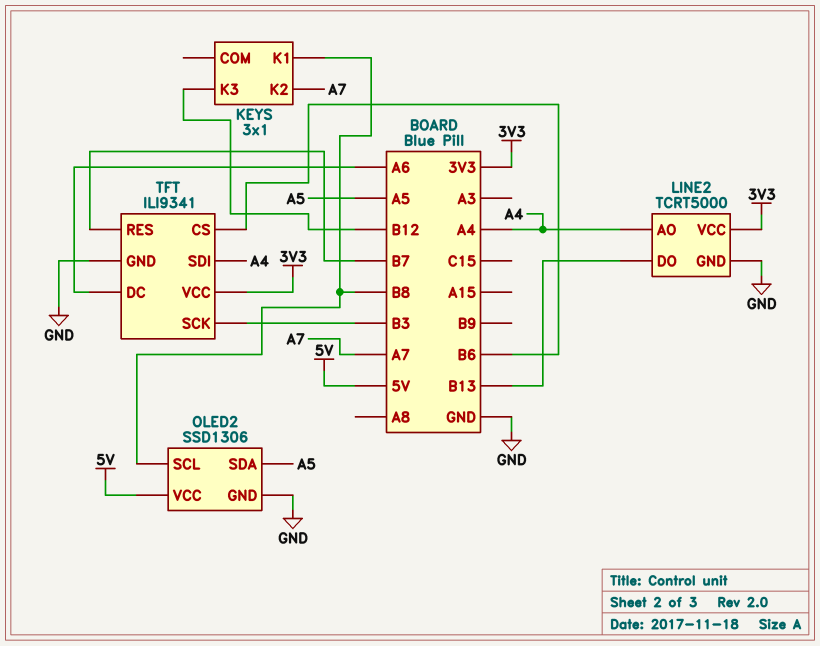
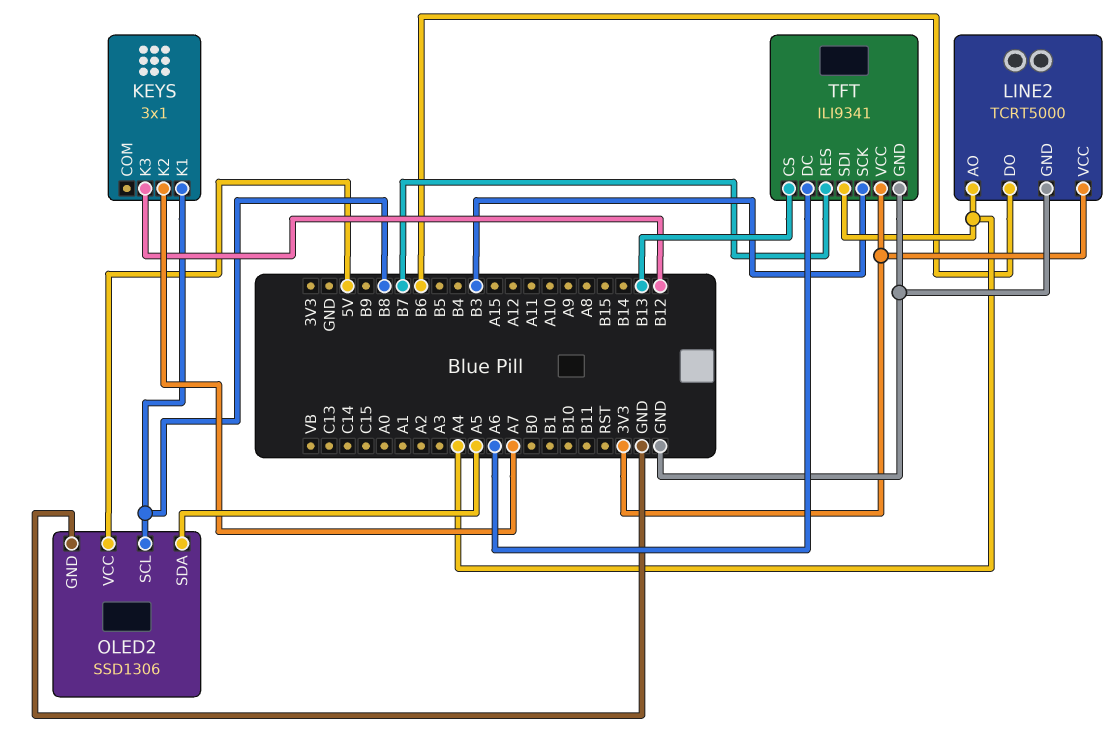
LINE2 pin DO: B13 -> B6
TFT pin CS: B6 -> B13

